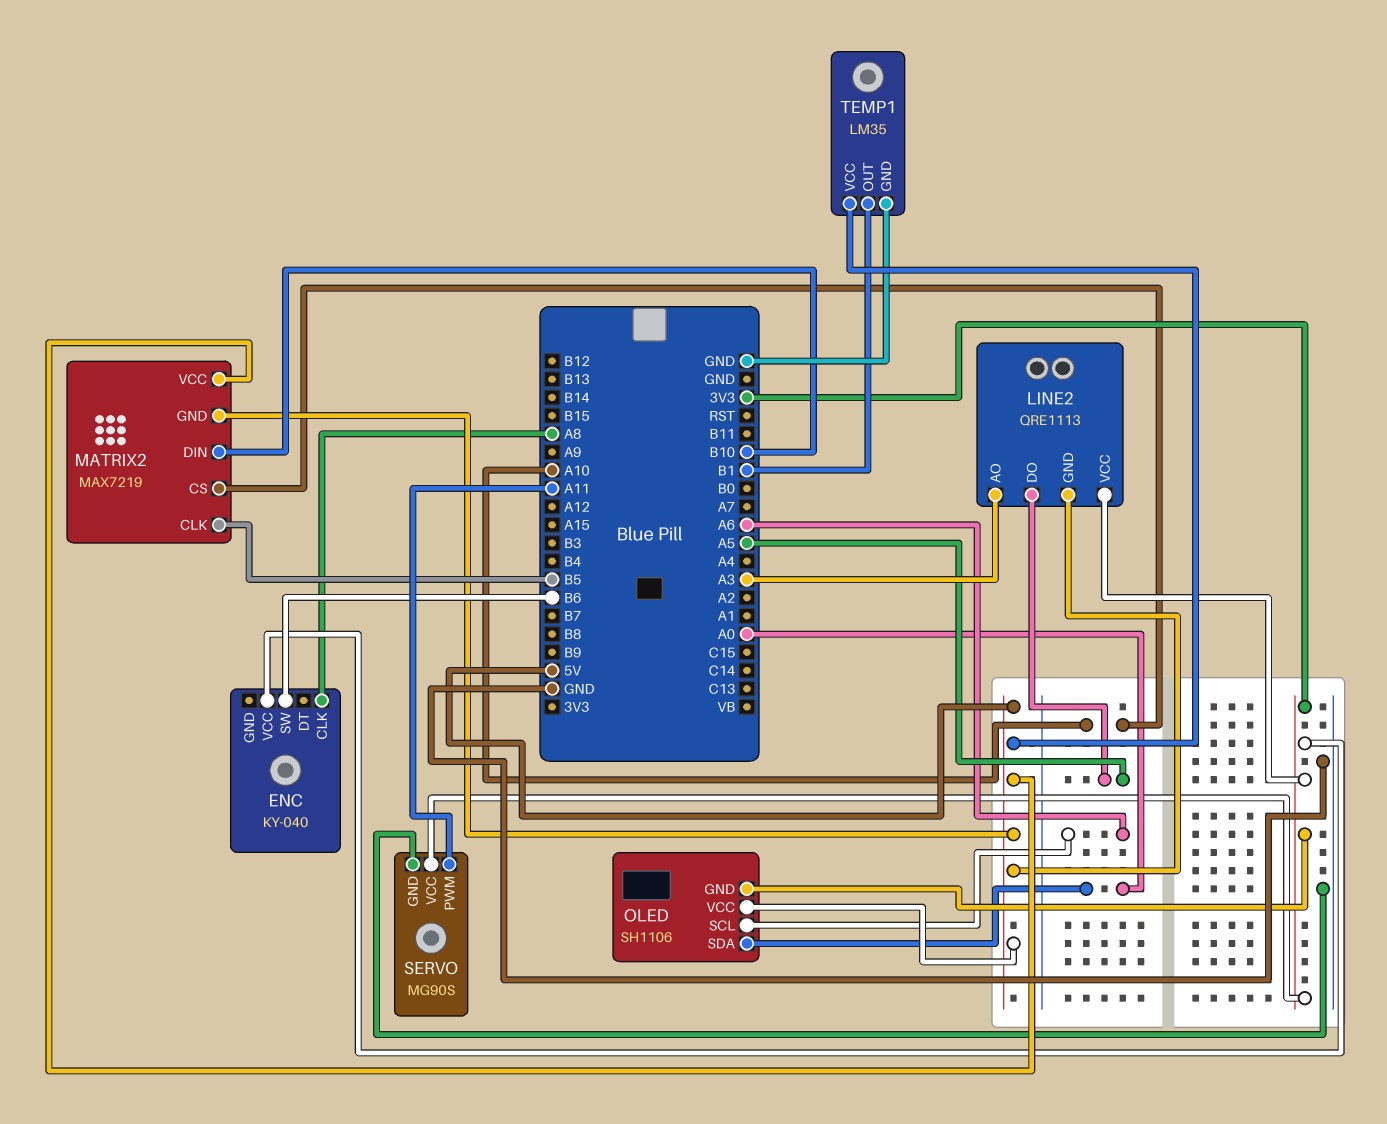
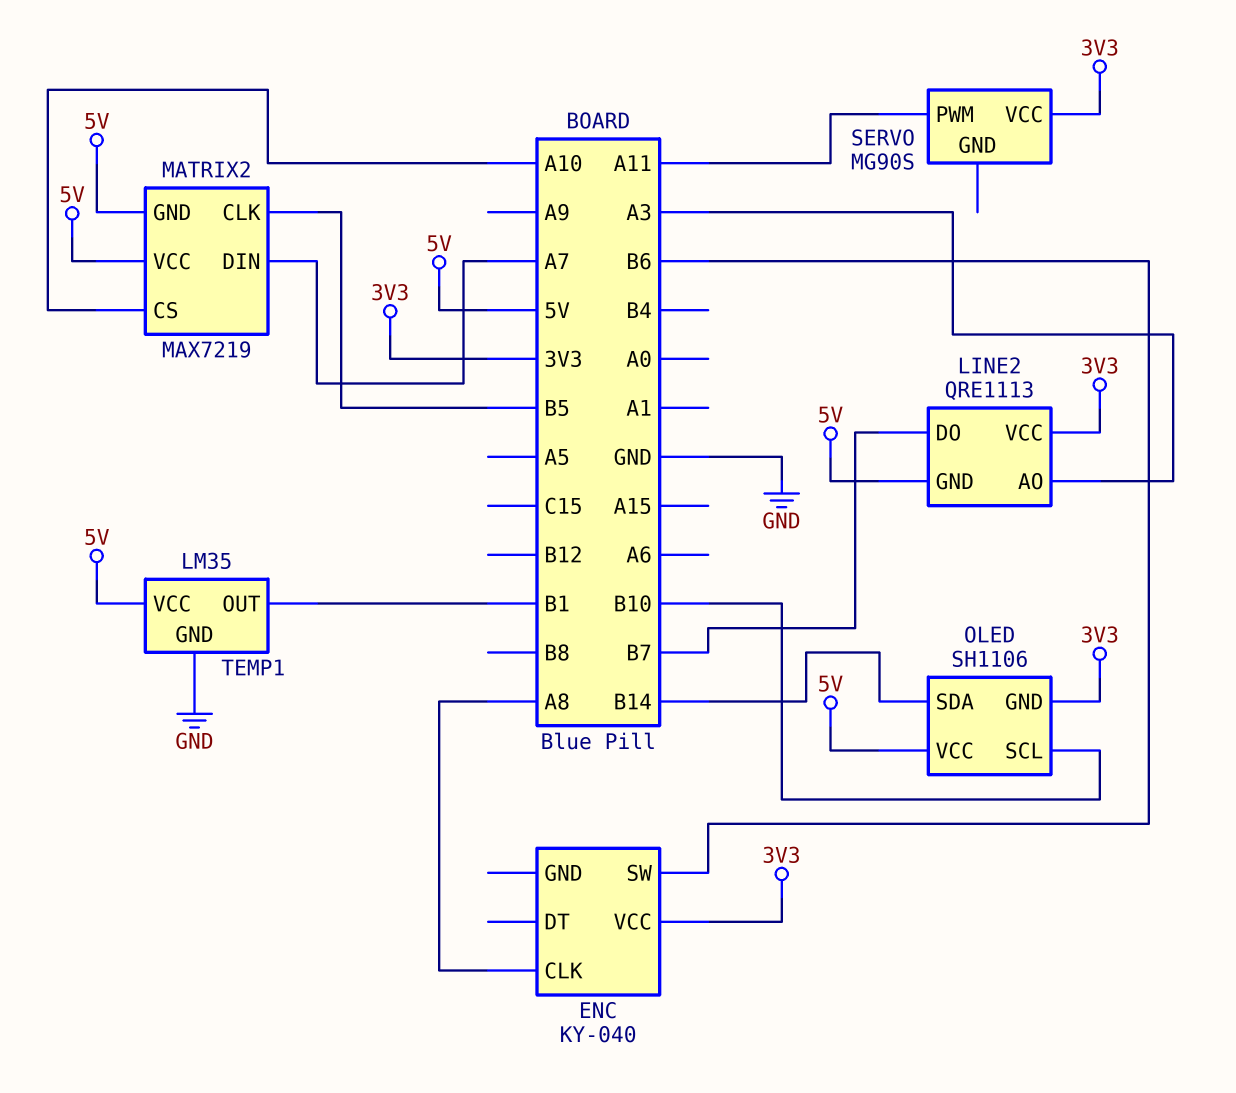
LINE2 pin DO: A5 -> B7
MATRIX2 pin DIN: B10 -> A7
OLED pin SCL: A6 -> B10
OLED pin SDA: A0 -> B14
SERVO pin GND: GND -> none

